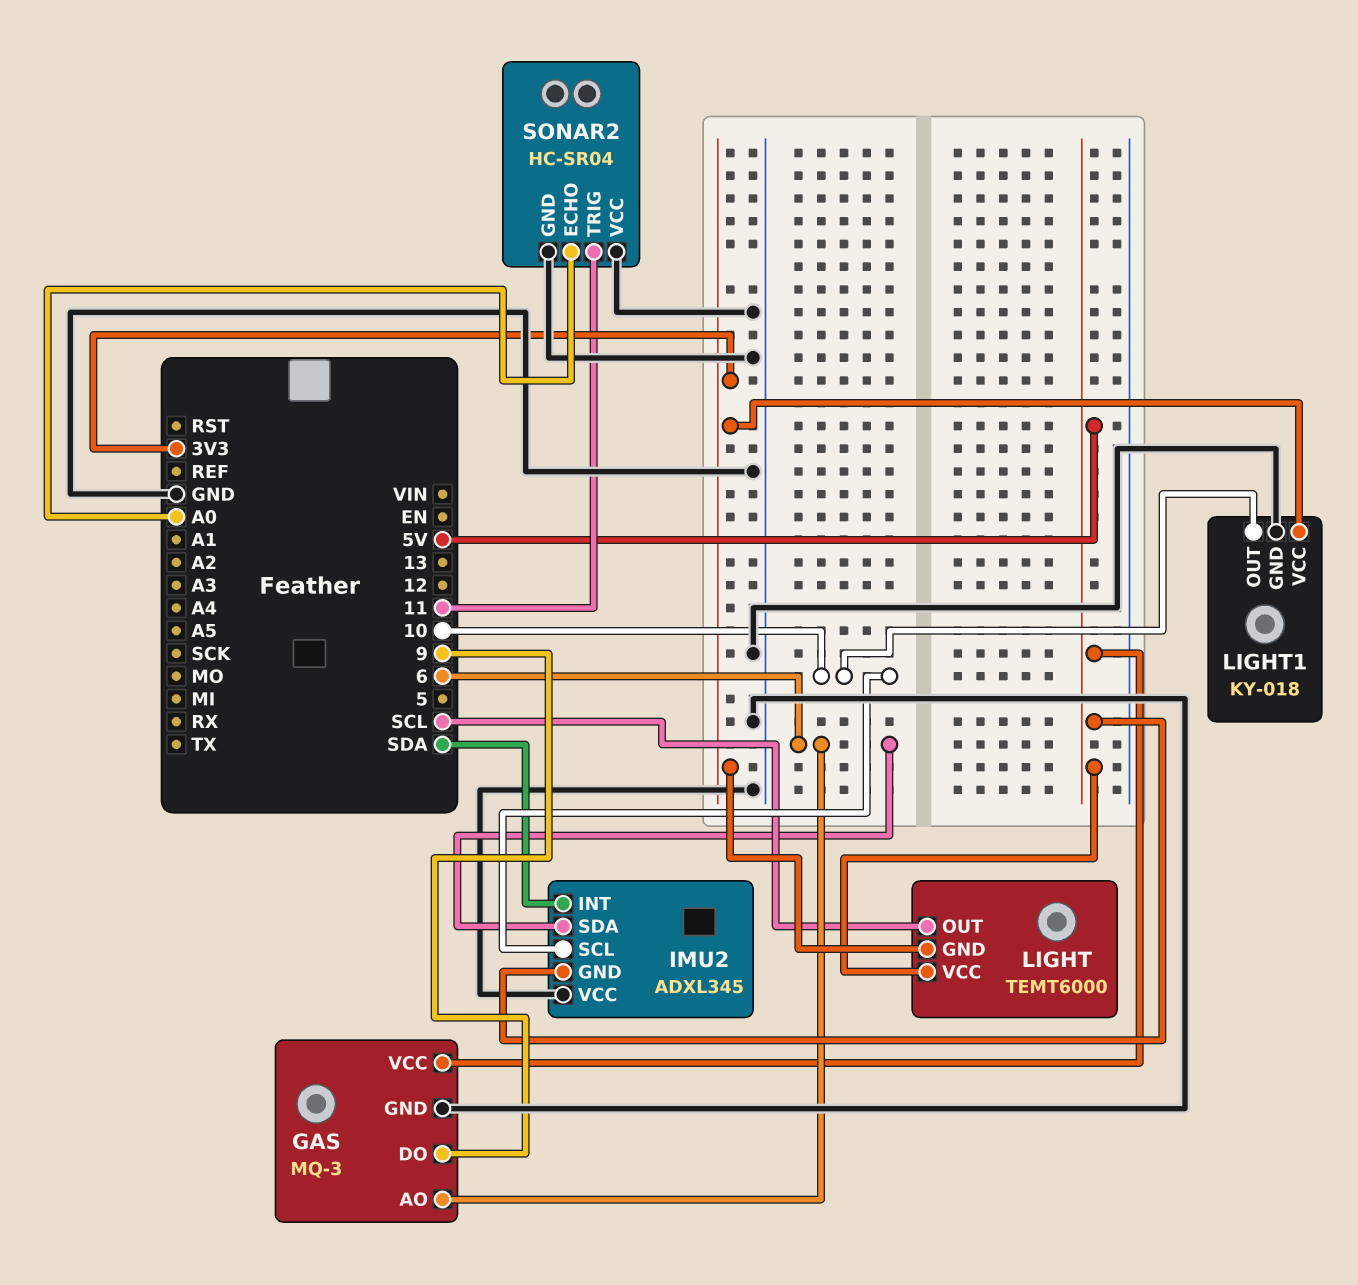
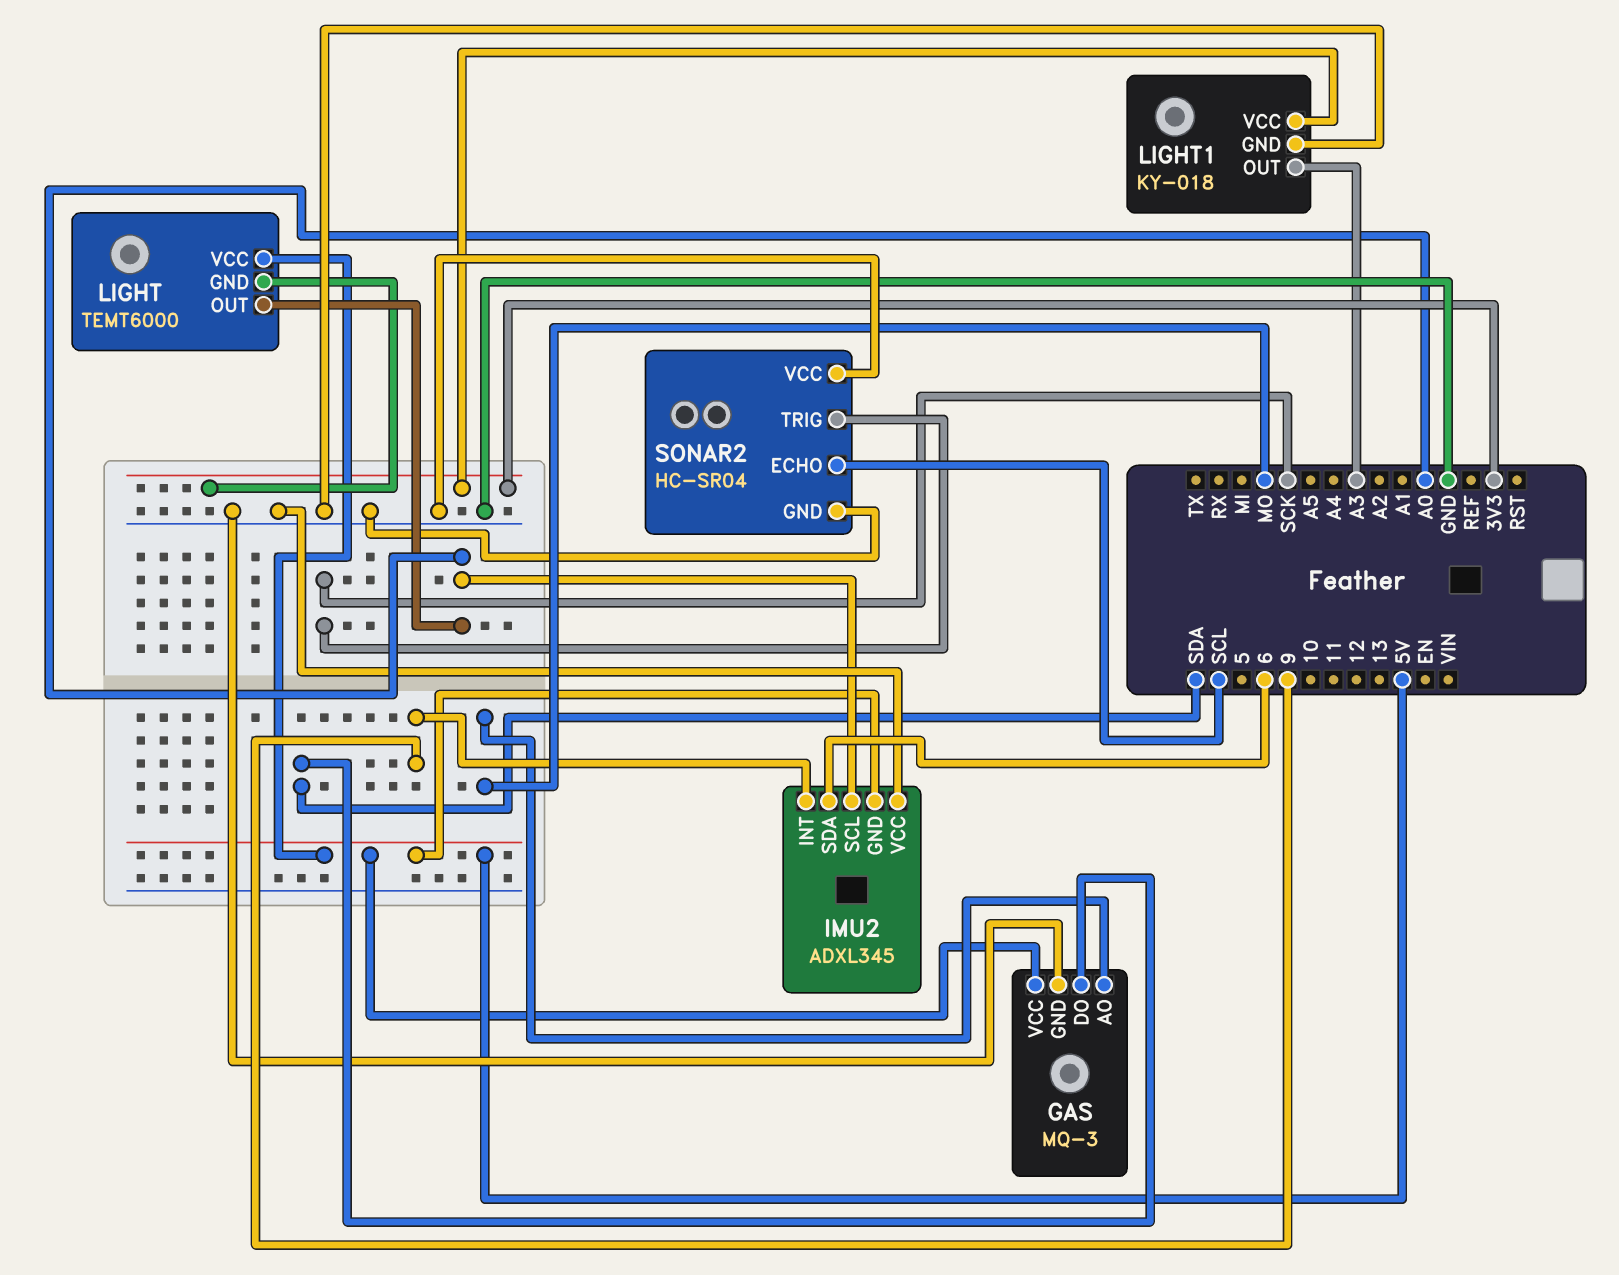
GAS pin AO: 6 -> MO
GAS pin DO: 9 -> SDA
IMU2 pin INT: SDA -> 9
IMU2 pin SCL: 10 -> A0
LIGHT pin OUT: SCL -> A0
LIGHT1 pin OUT: 10 -> A3
SONAR2 pin ECHO: A0 -> SCL
SONAR2 pin TRIG: 11 -> SCK

